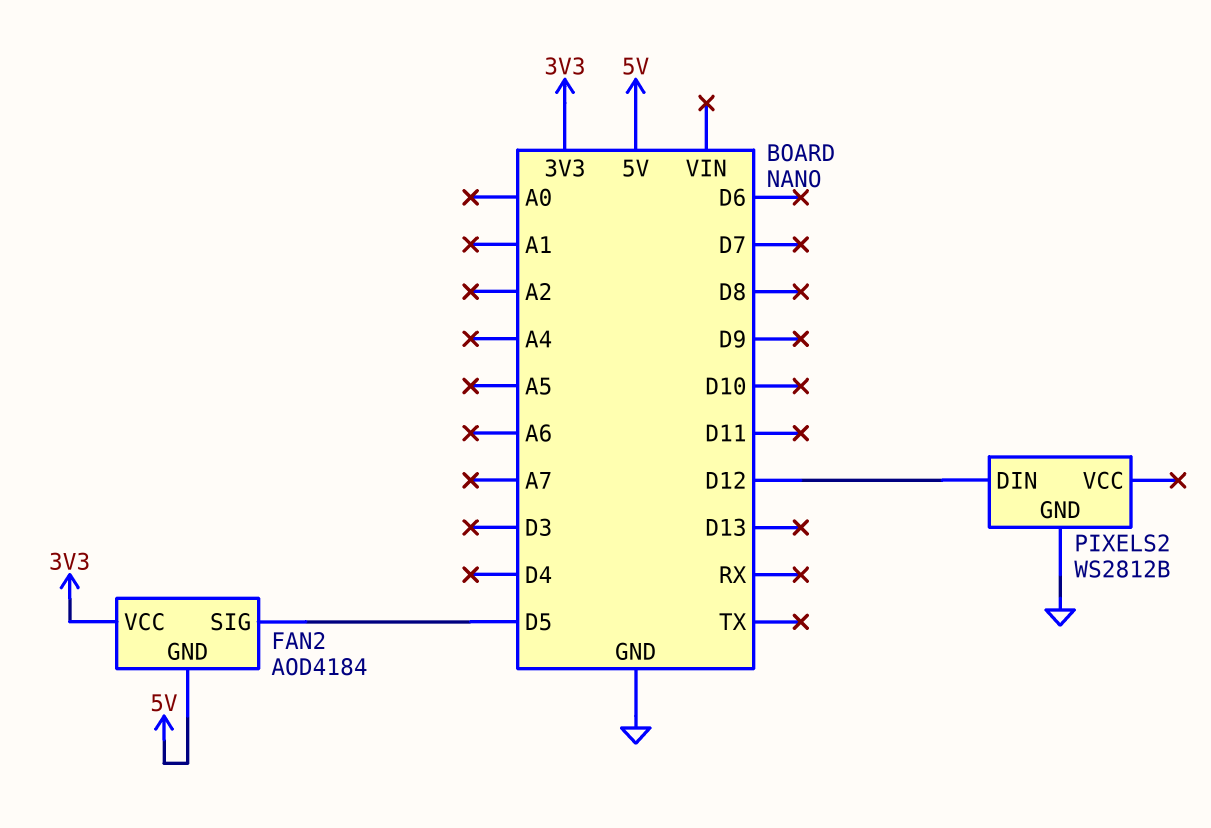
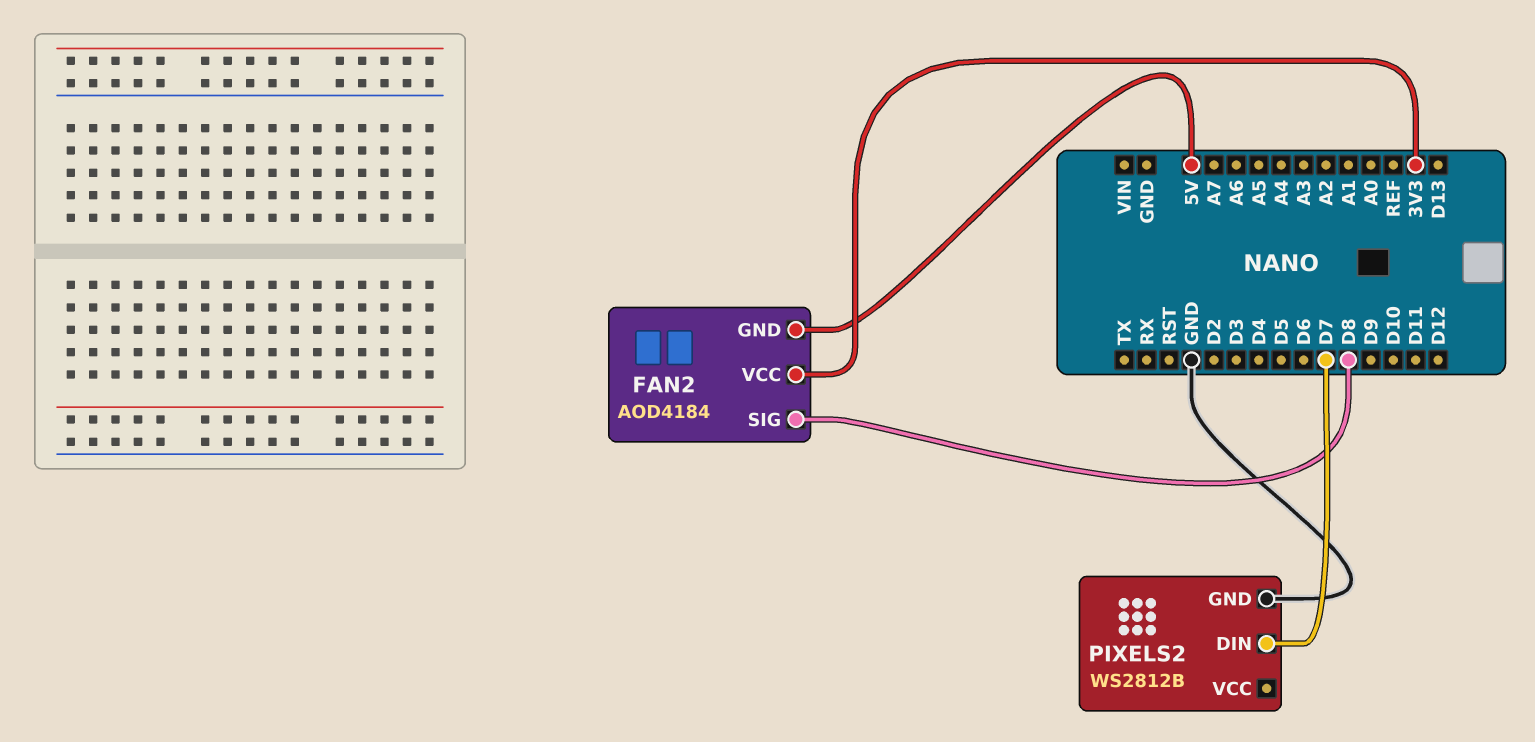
FAN2 pin SIG: D5 -> D8
PIXELS2 pin DIN: D12 -> D7

